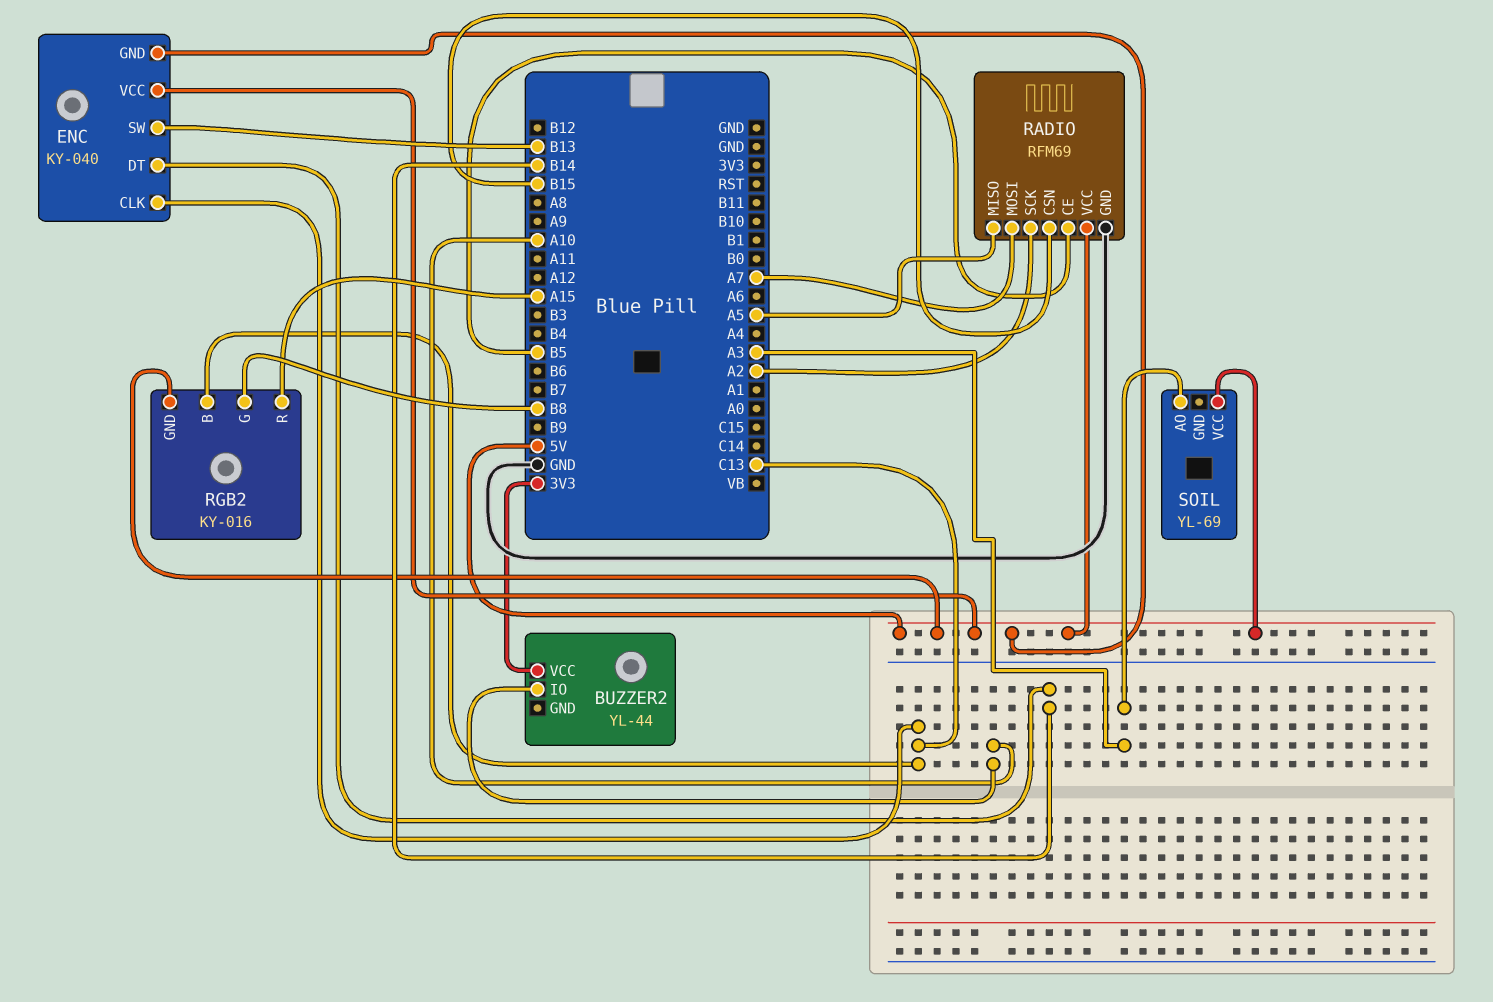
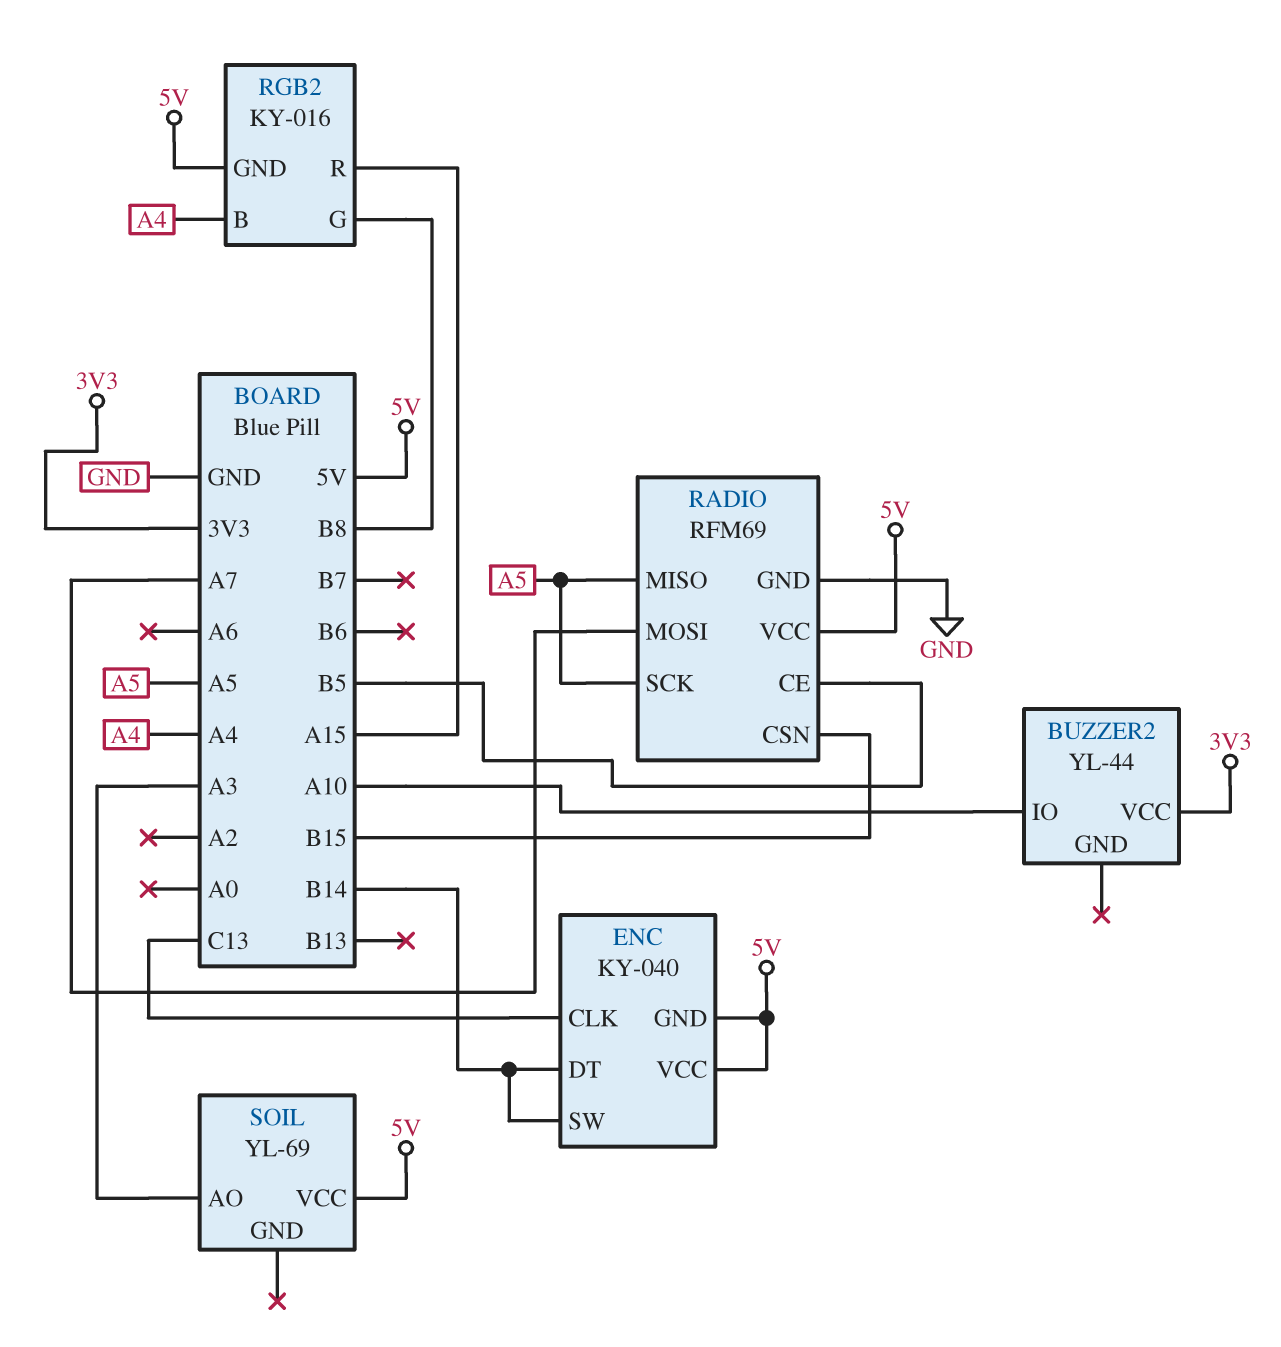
ENC pin SW: B13 -> B14
RADIO pin SCK: A2 -> A5
RGB2 pin B: C13 -> A4

